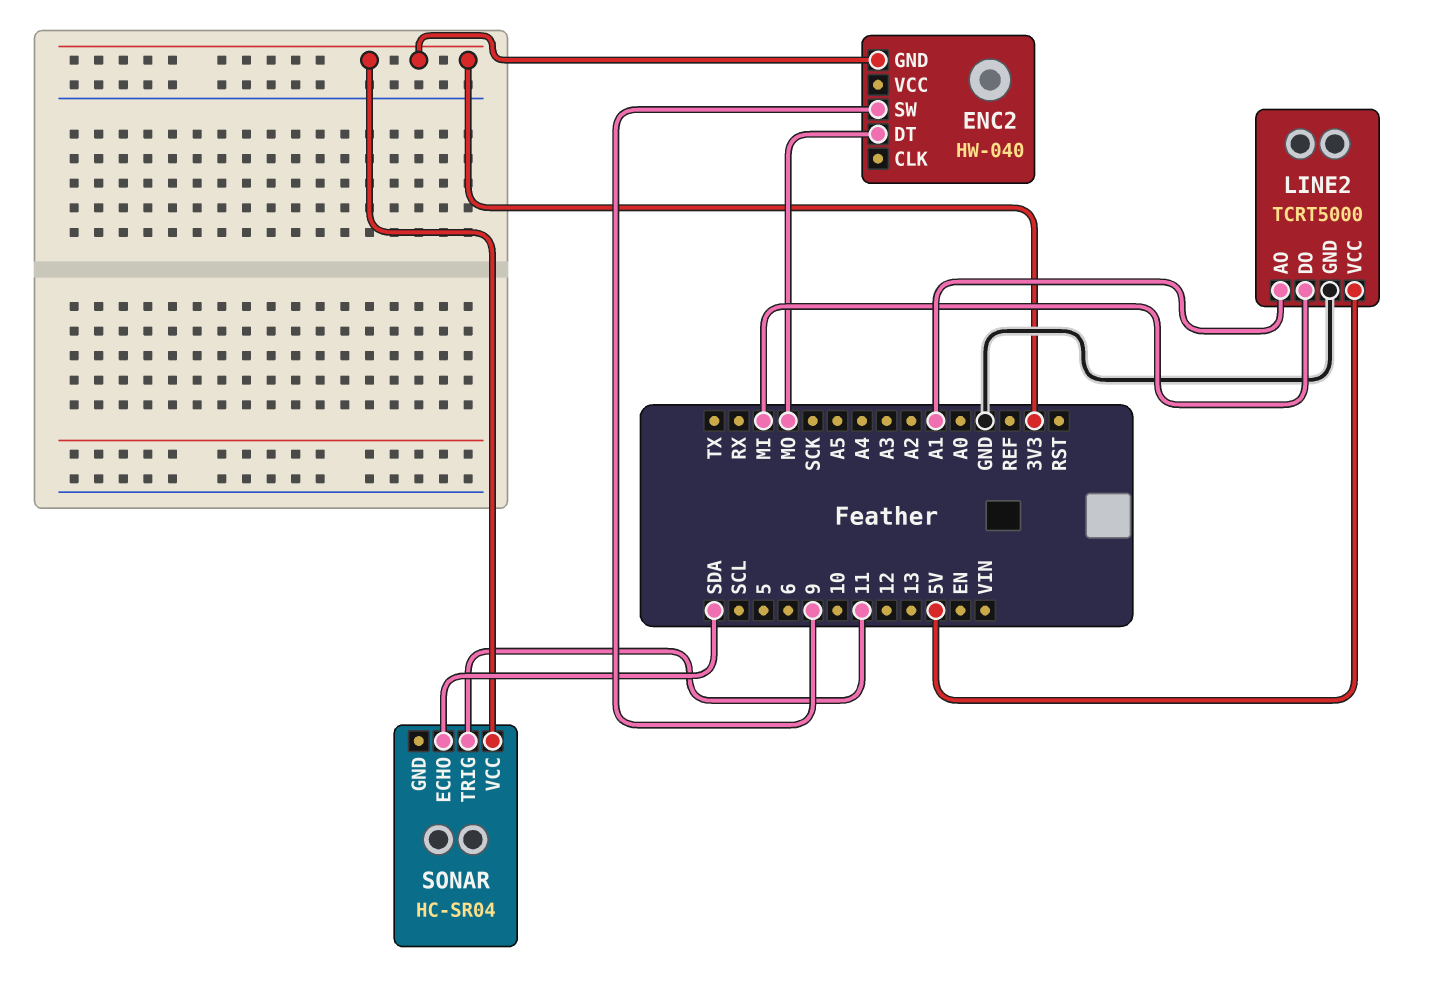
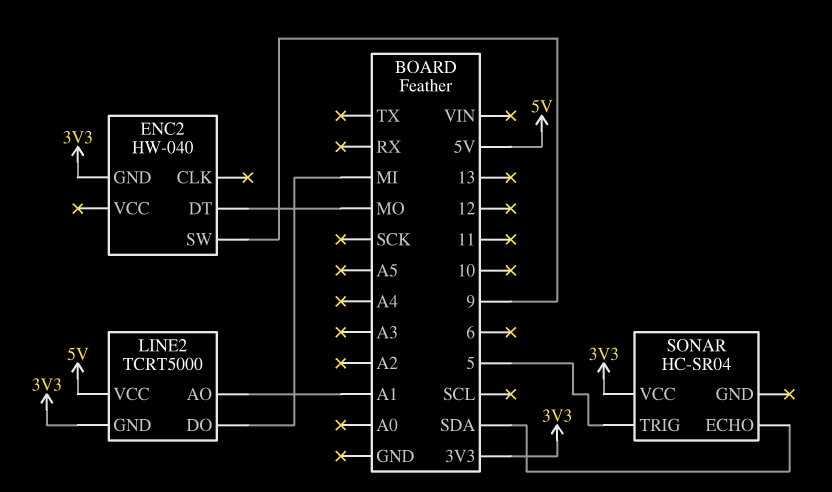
LINE2 pin GND: GND -> 3V3
SONAR pin TRIG: 11 -> 5

